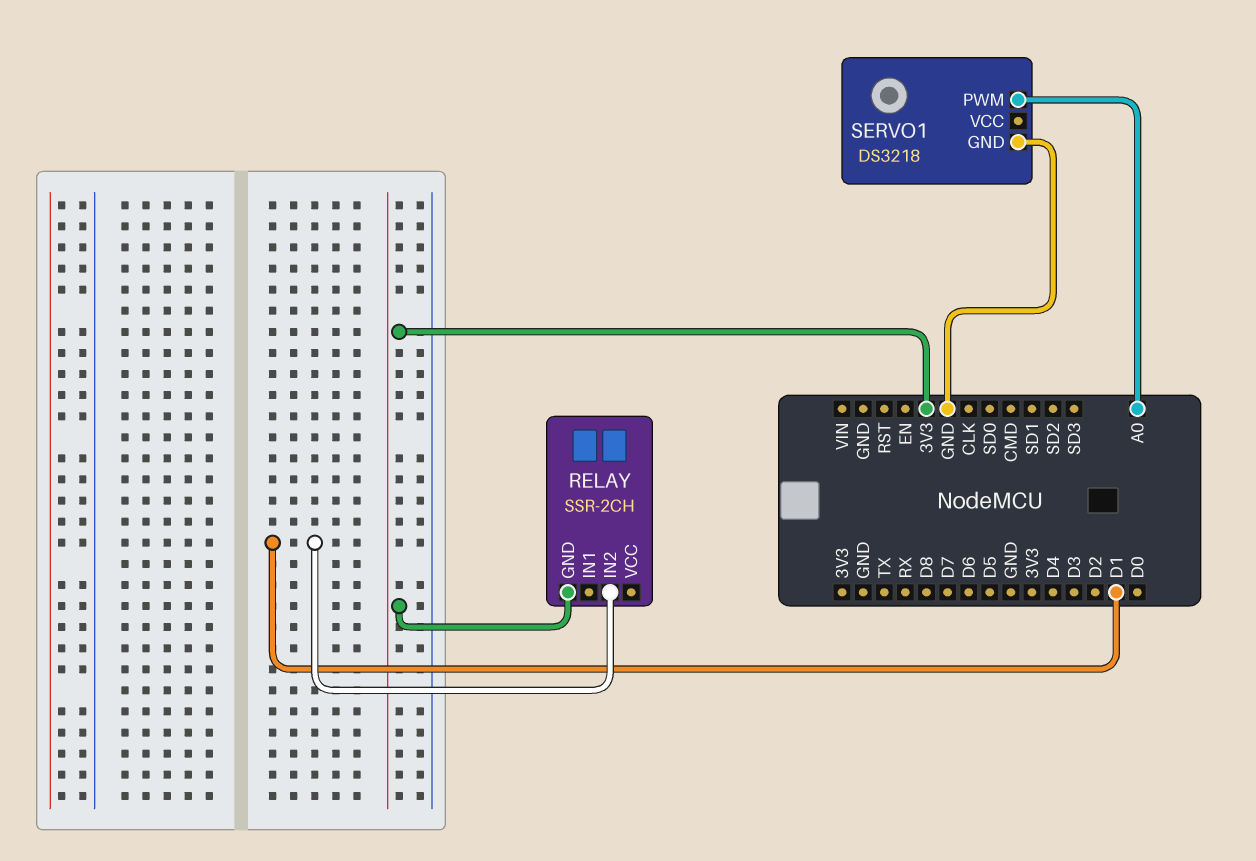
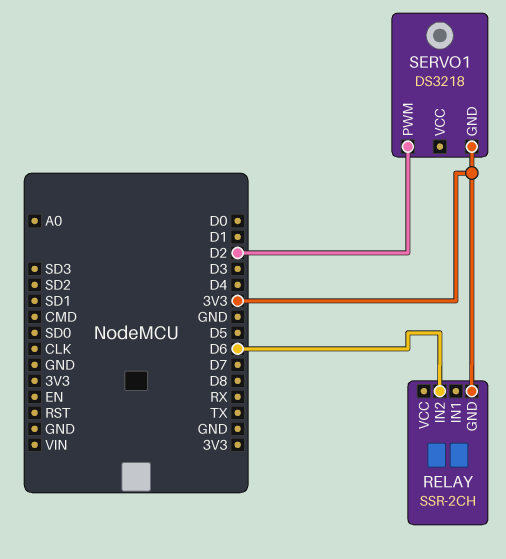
RELAY pin IN2: D1 -> D6
SERVO1 pin GND: GND -> 3V3
SERVO1 pin PWM: A0 -> D2

